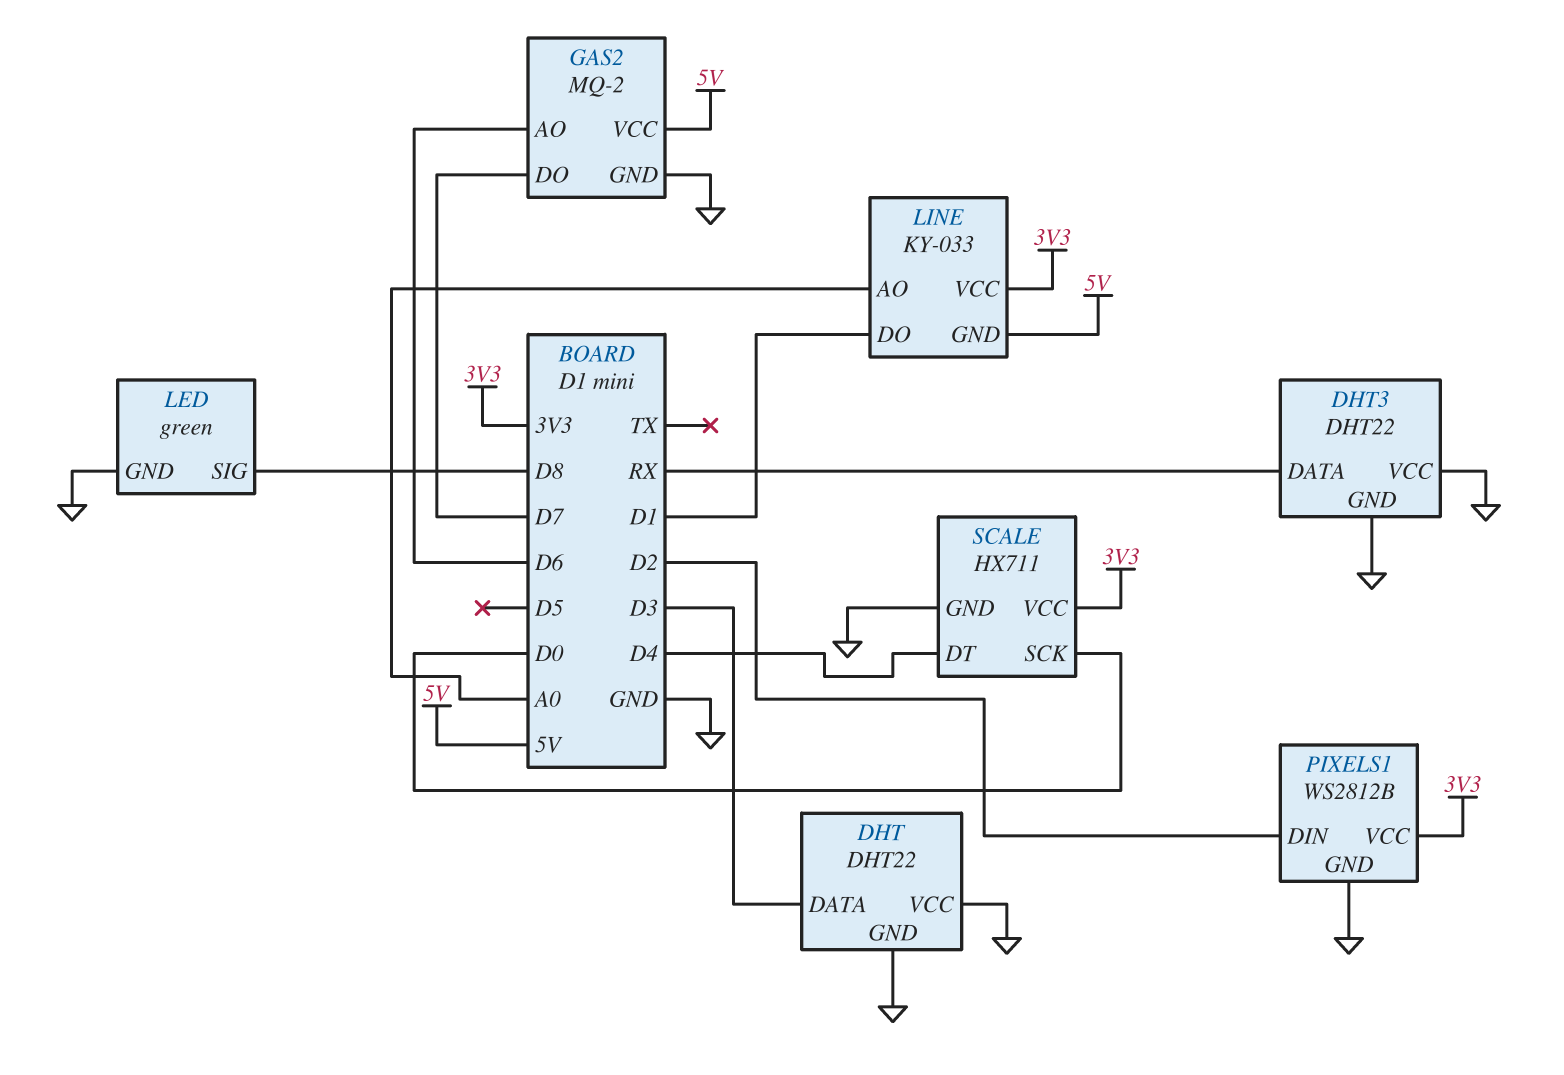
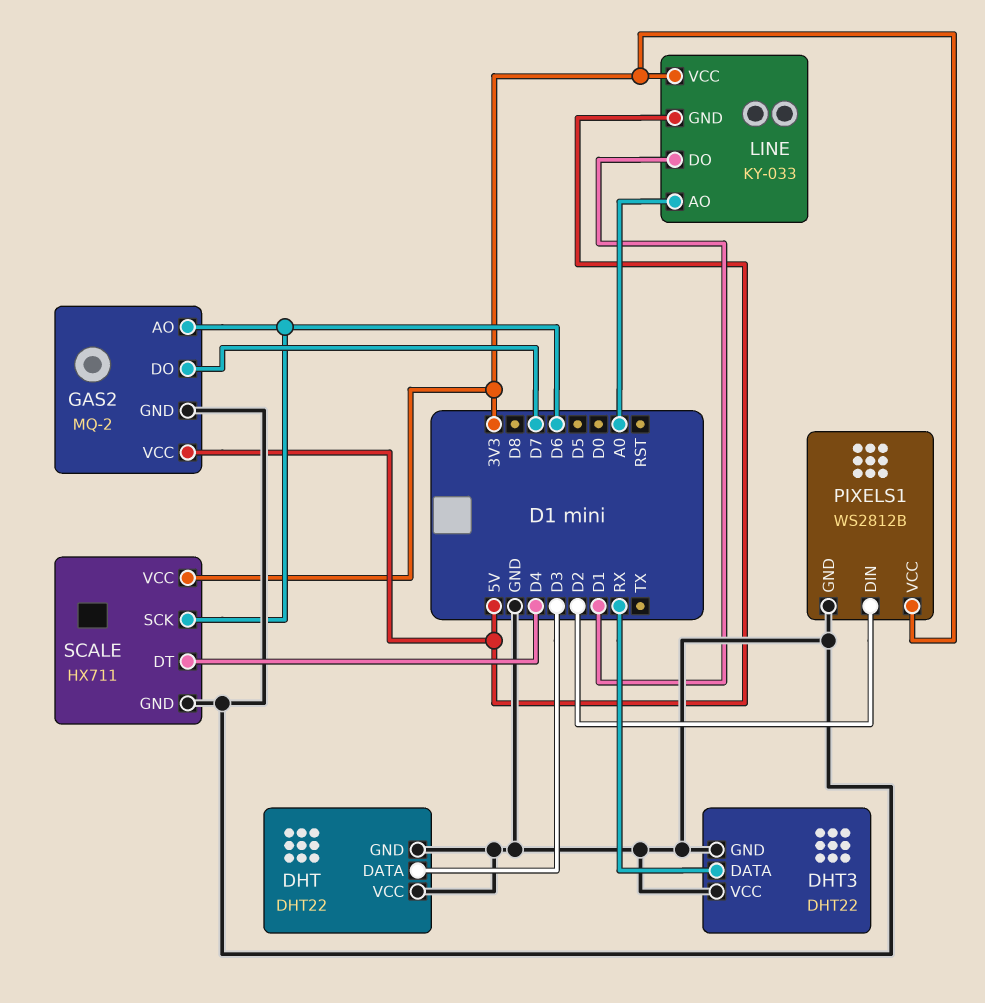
LED: green -> none
LED pin GND: GND -> none
LED pin SIG: D8 -> none
SCALE pin SCK: D0 -> D6

